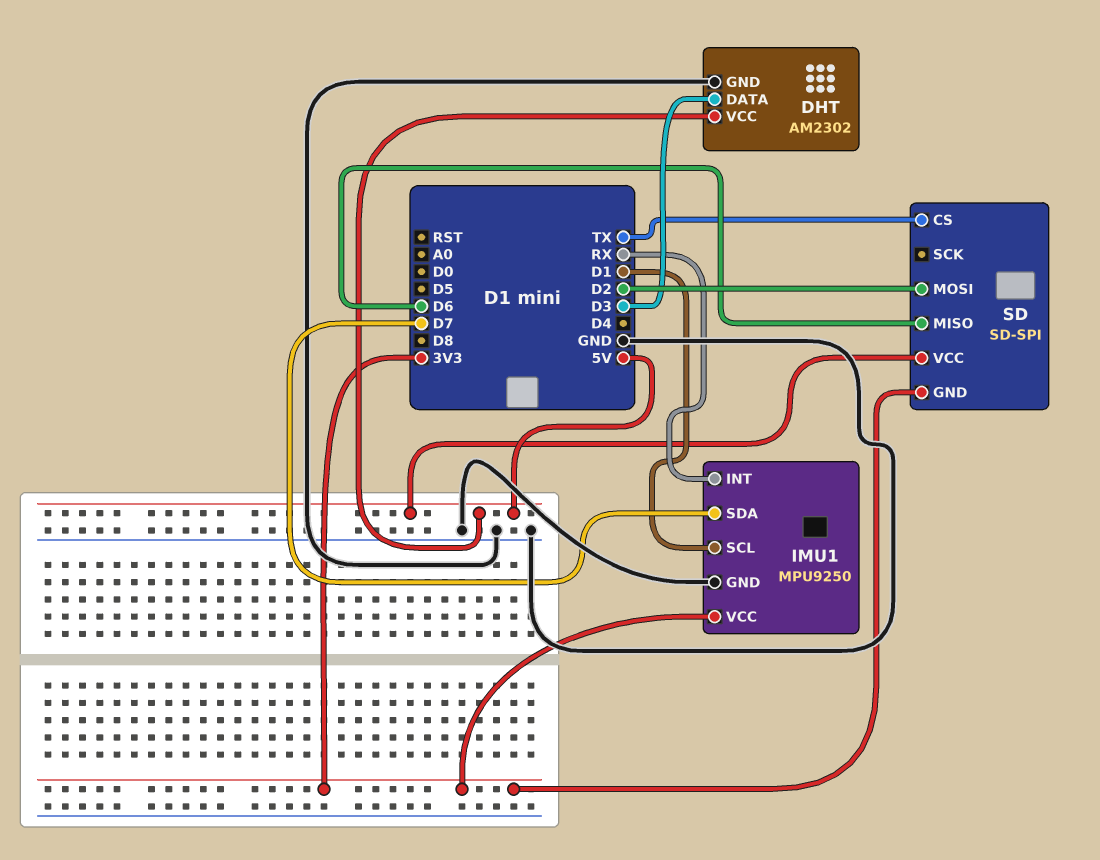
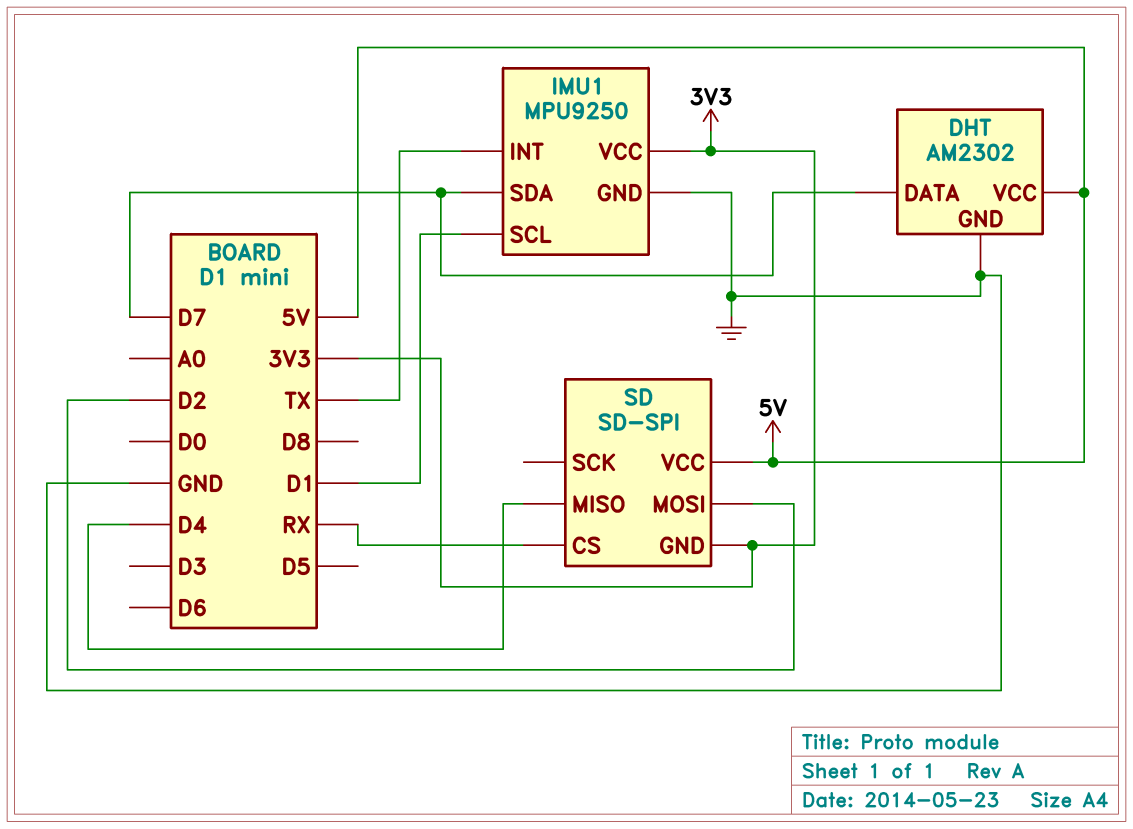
DHT pin DATA: D3 -> D7
IMU1 pin INT: RX -> TX
SD pin CS: TX -> RX
SD pin MISO: D6 -> D4

